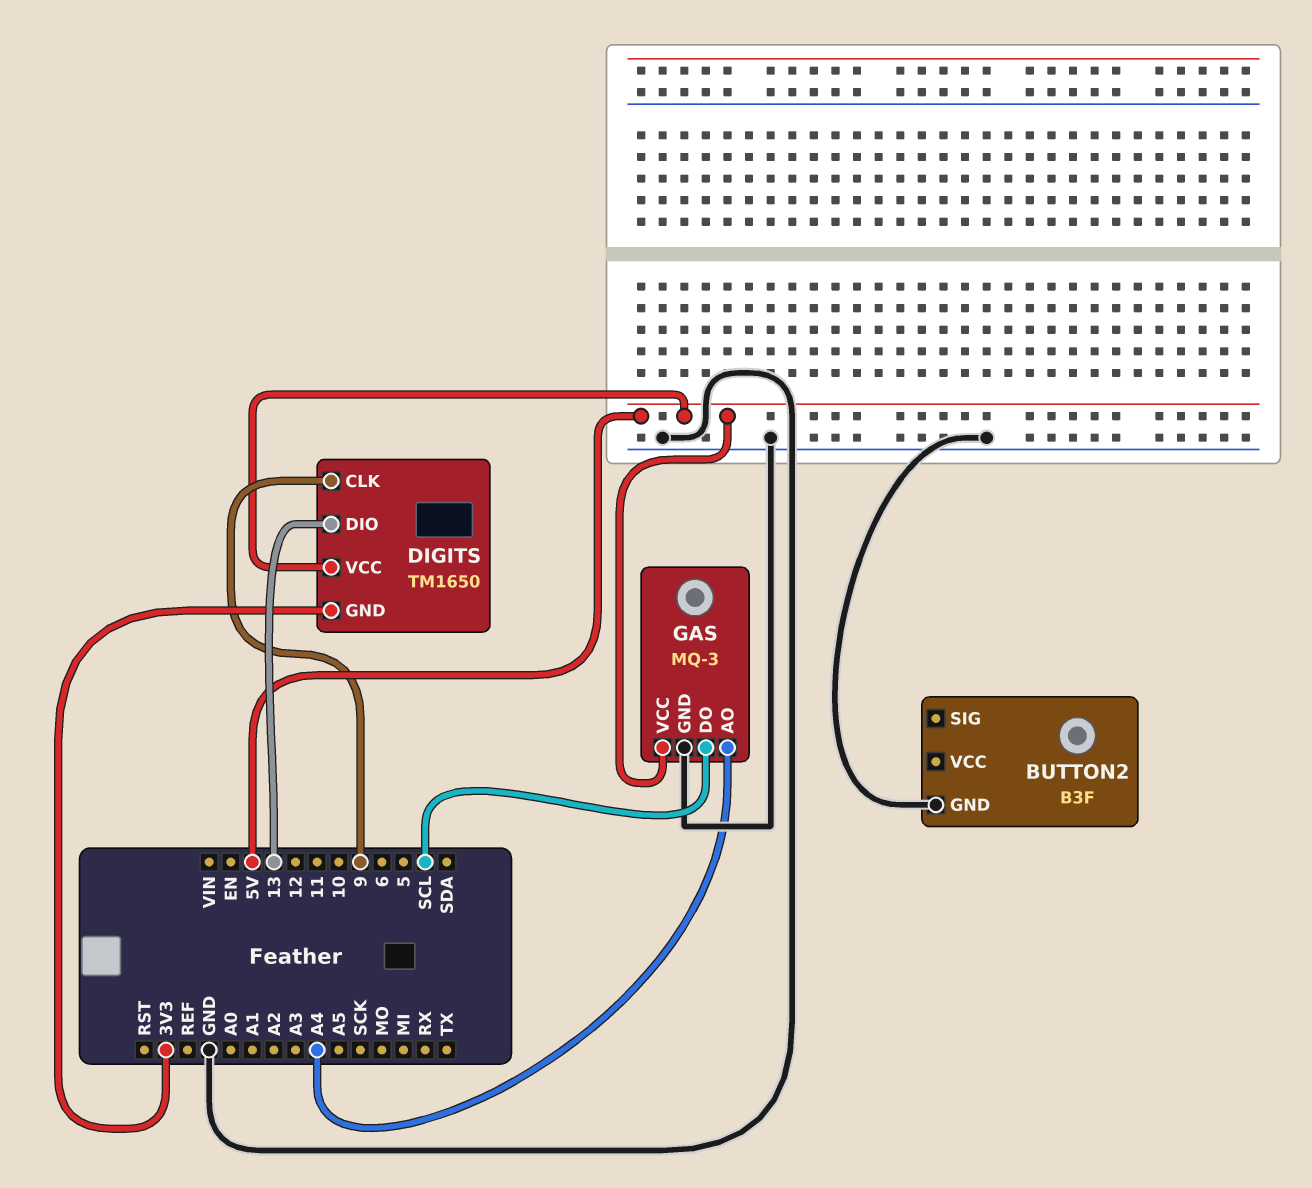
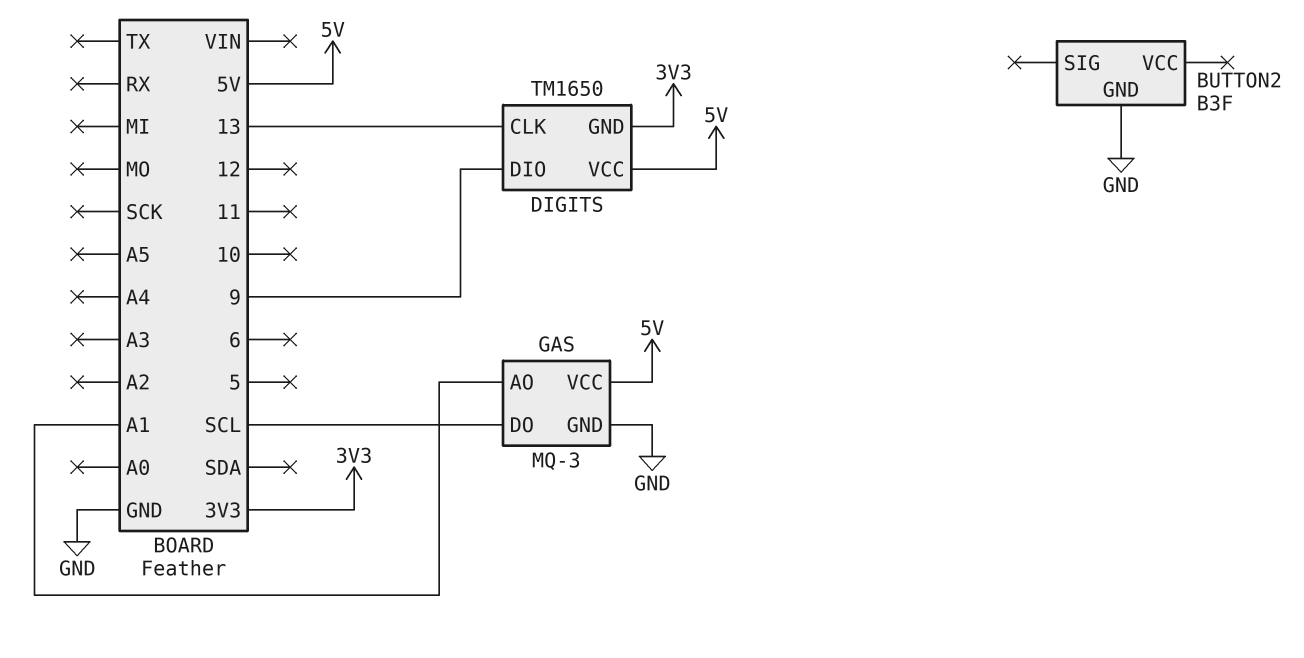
DIGITS pin CLK: 9 -> 13
DIGITS pin DIO: 13 -> 9
GAS pin AO: A4 -> A1

